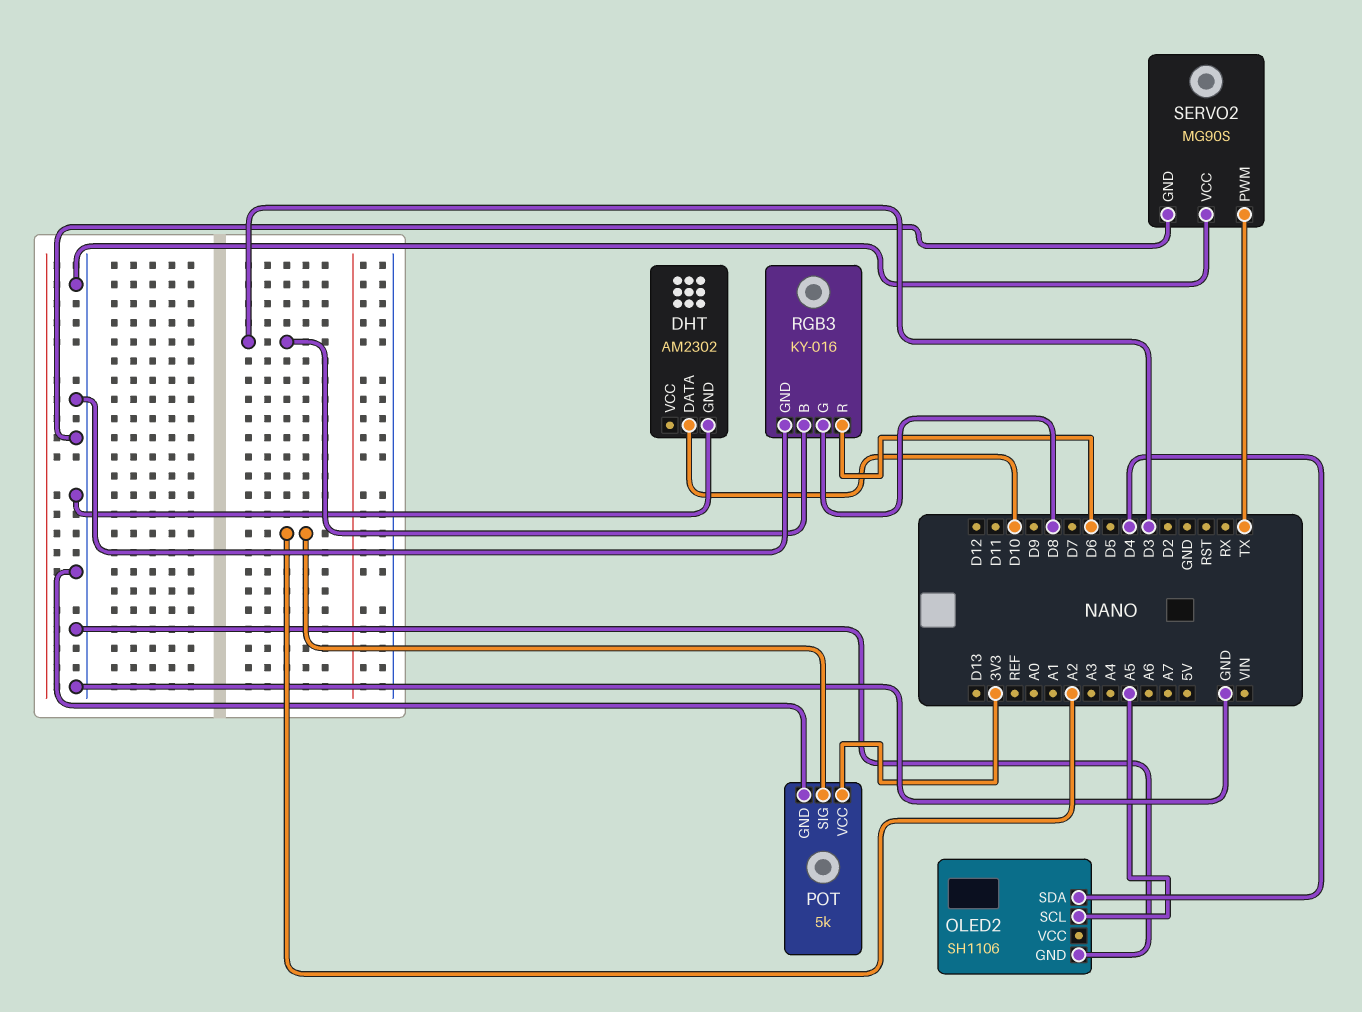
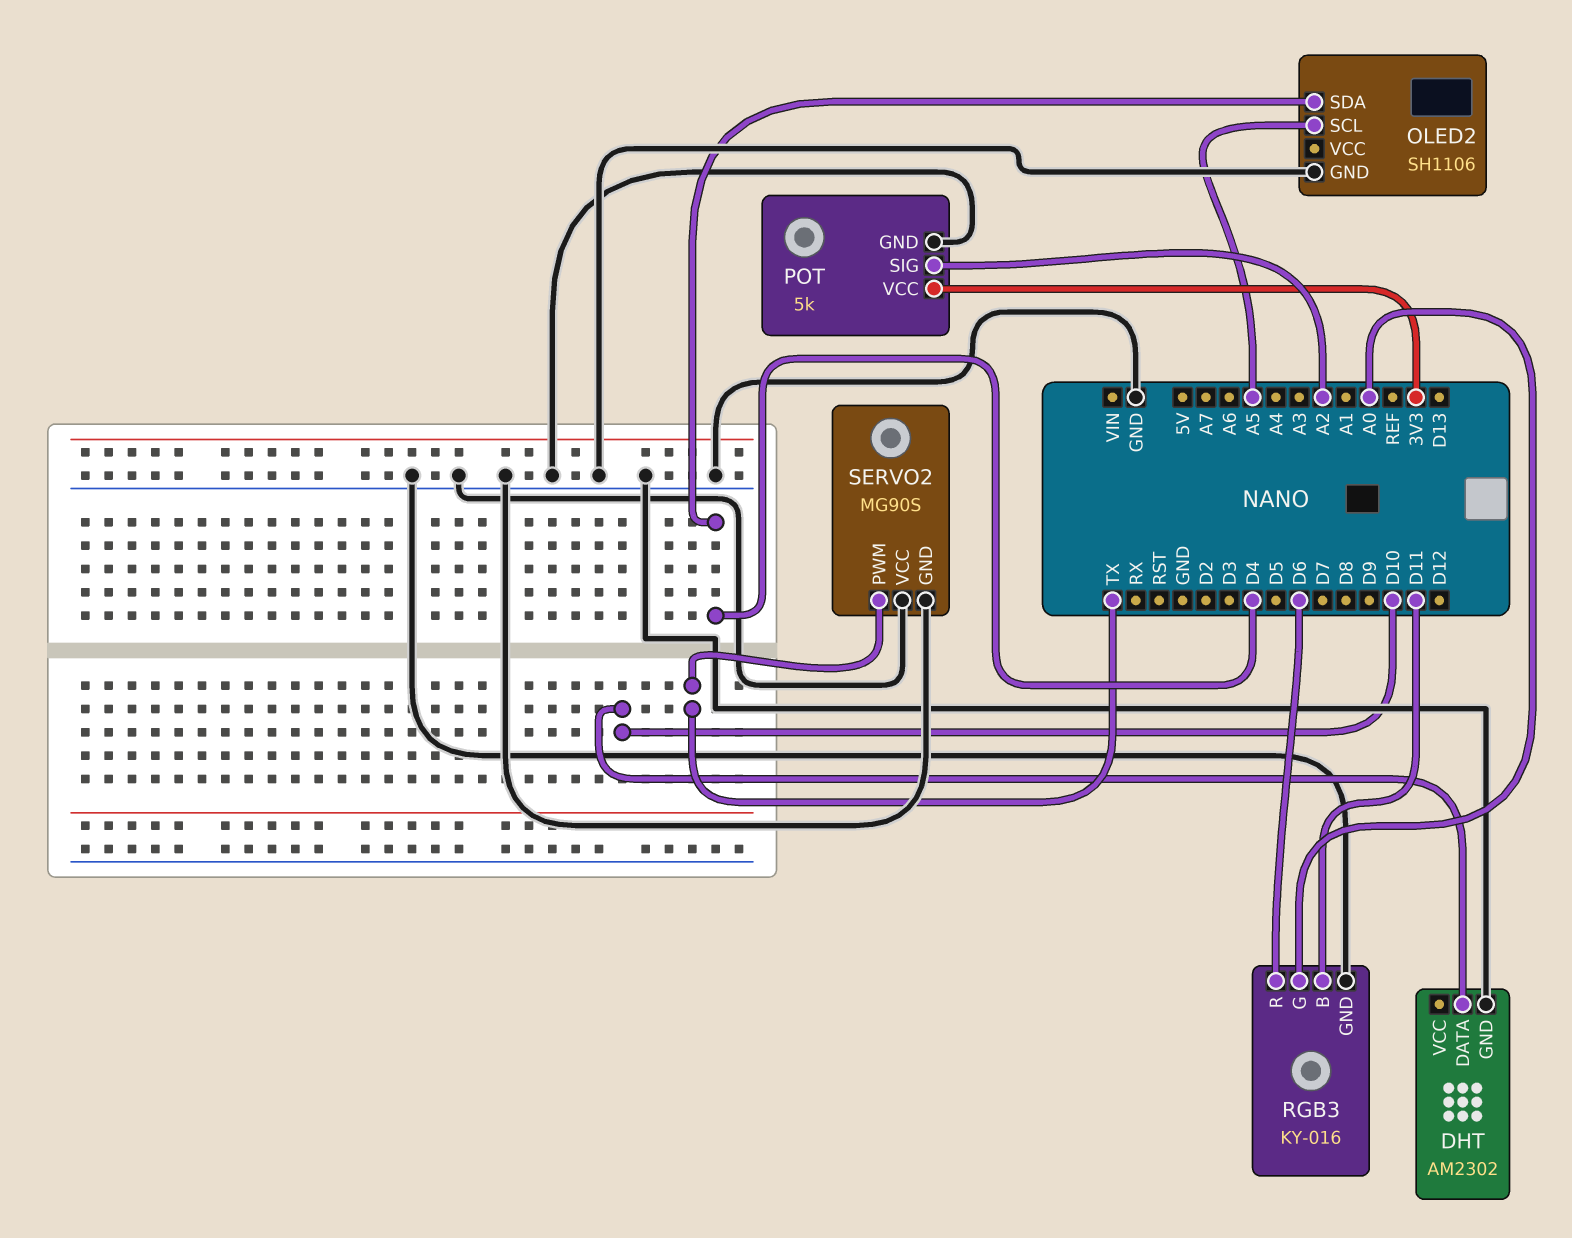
RGB3 pin B: D3 -> D11
RGB3 pin G: D8 -> A0

